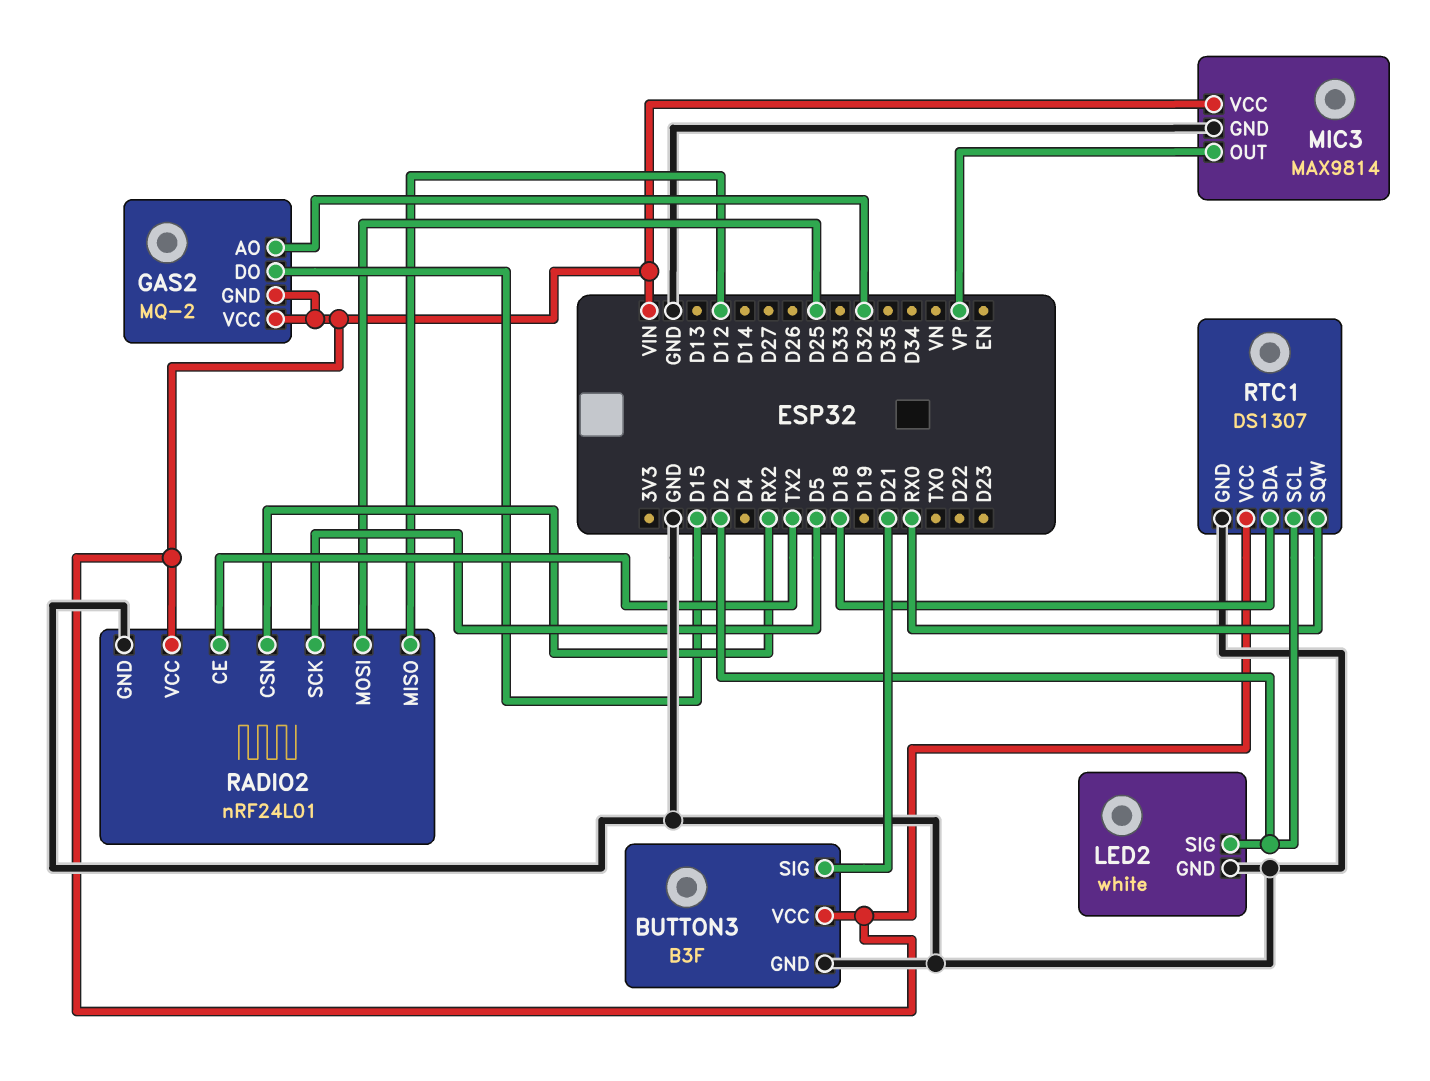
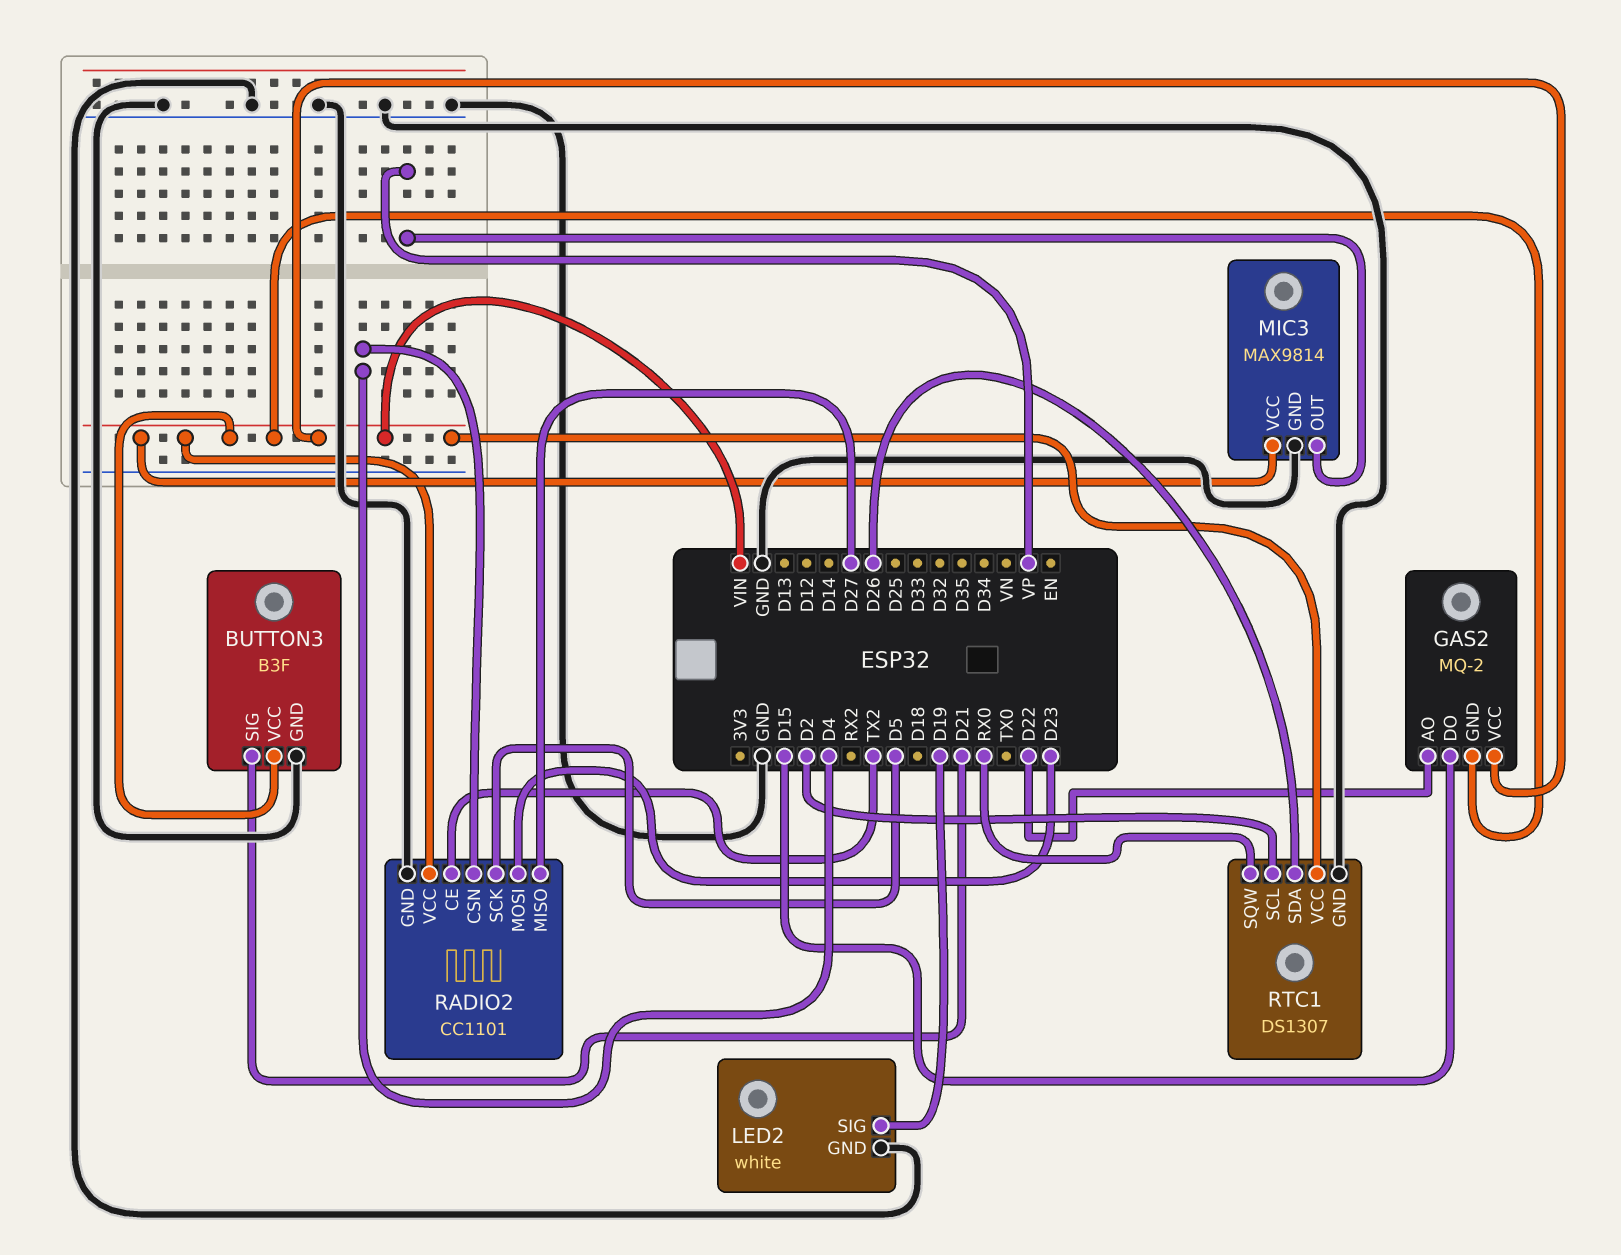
GAS2 pin AO: D32 -> D22
LED2 pin SIG: D2 -> D19
RADIO2: nRF24L01 -> CC1101
RADIO2 pin CSN: RX2 -> D4
RADIO2 pin MISO: D12 -> D27
RADIO2 pin MOSI: D25 -> D23
RTC1 pin SDA: D18 -> D26

